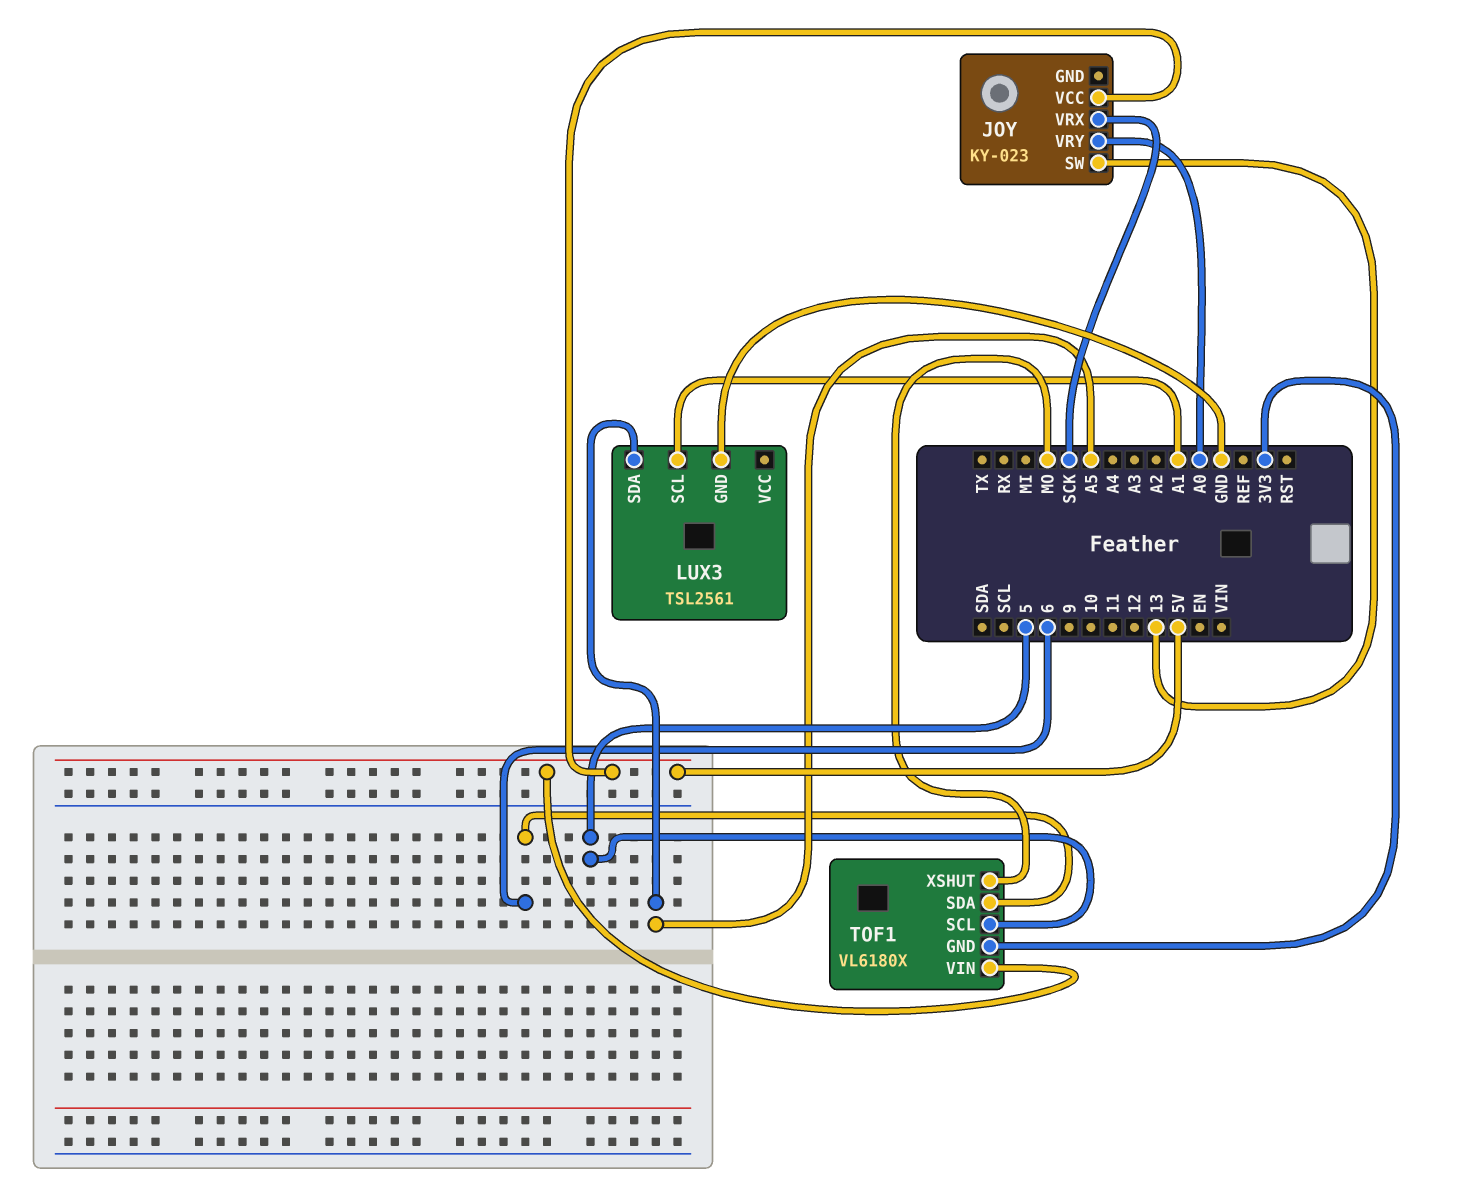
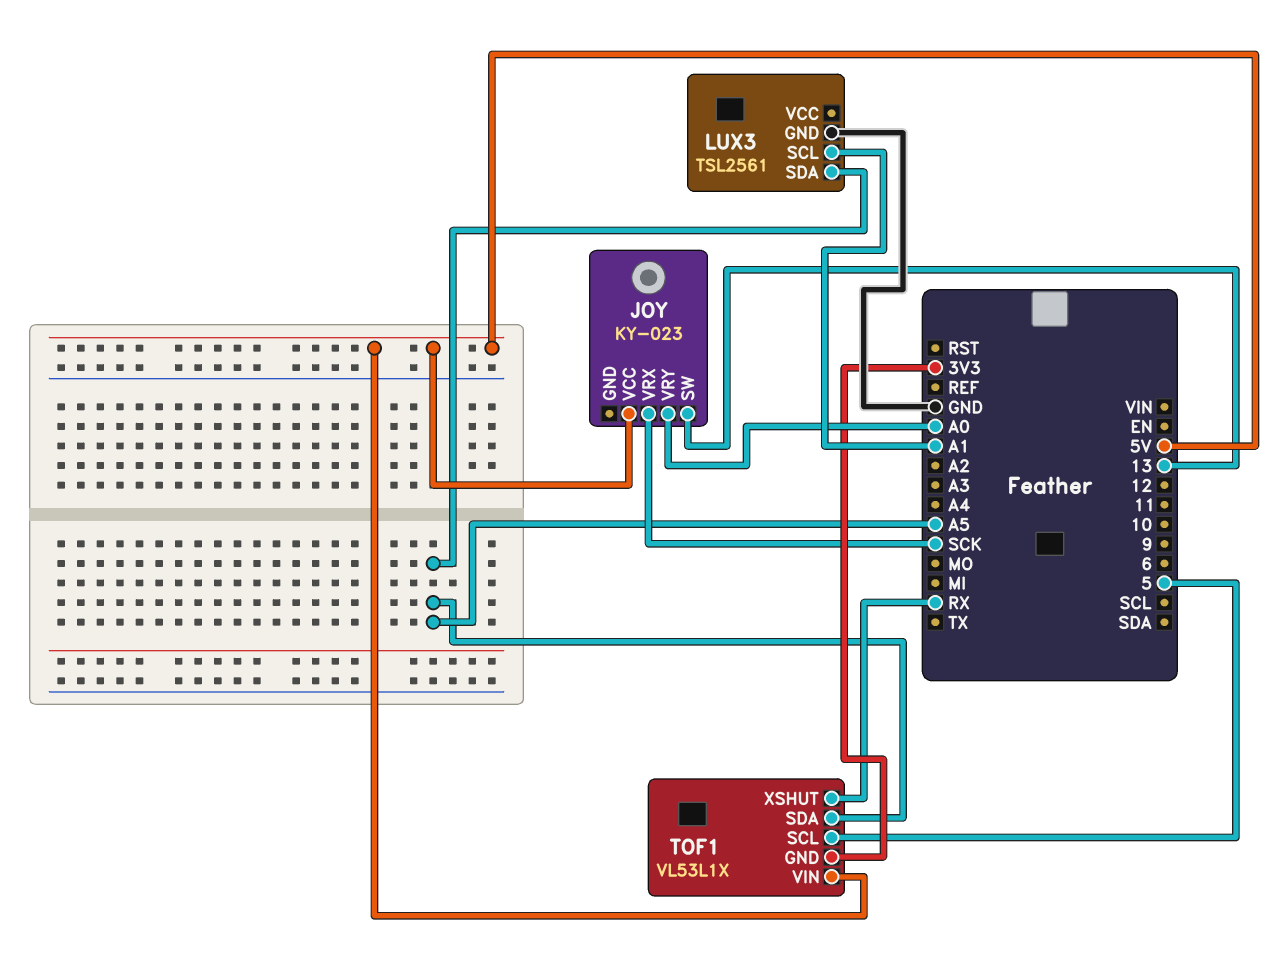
TOF1: VL6180X -> VL53L1X
TOF1 pin SDA: 6 -> A5
TOF1 pin XSHUT: MO -> RX

